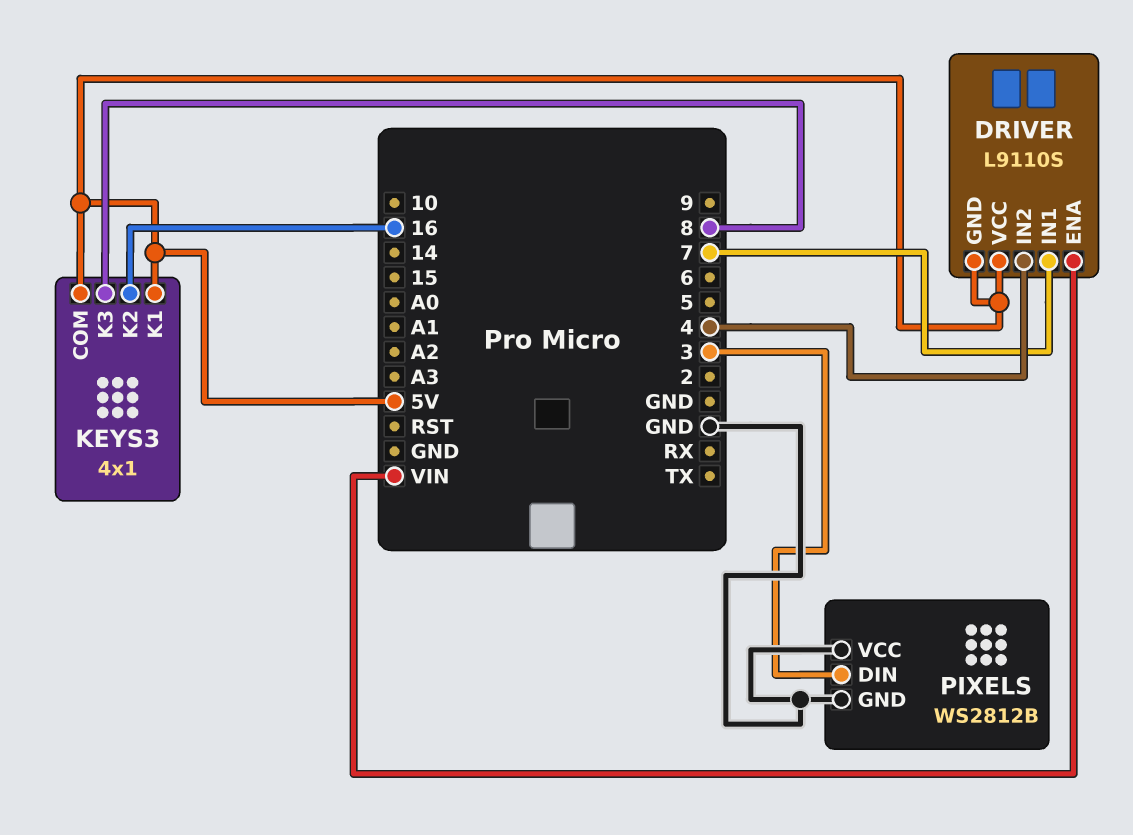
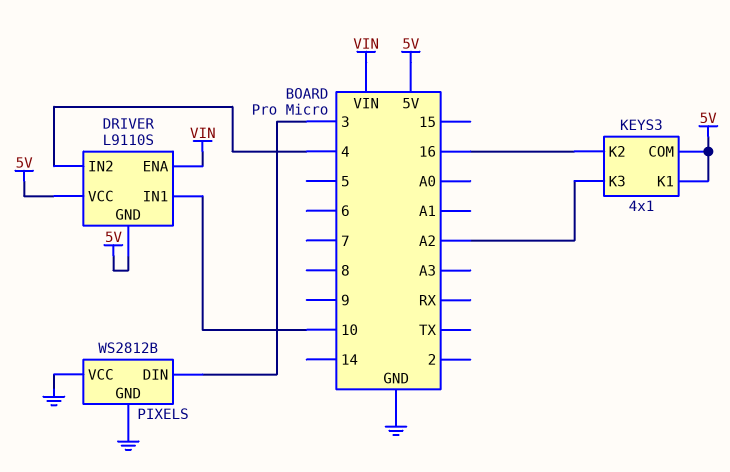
DRIVER pin IN1: 7 -> 10
KEYS3 pin K3: 8 -> A2

